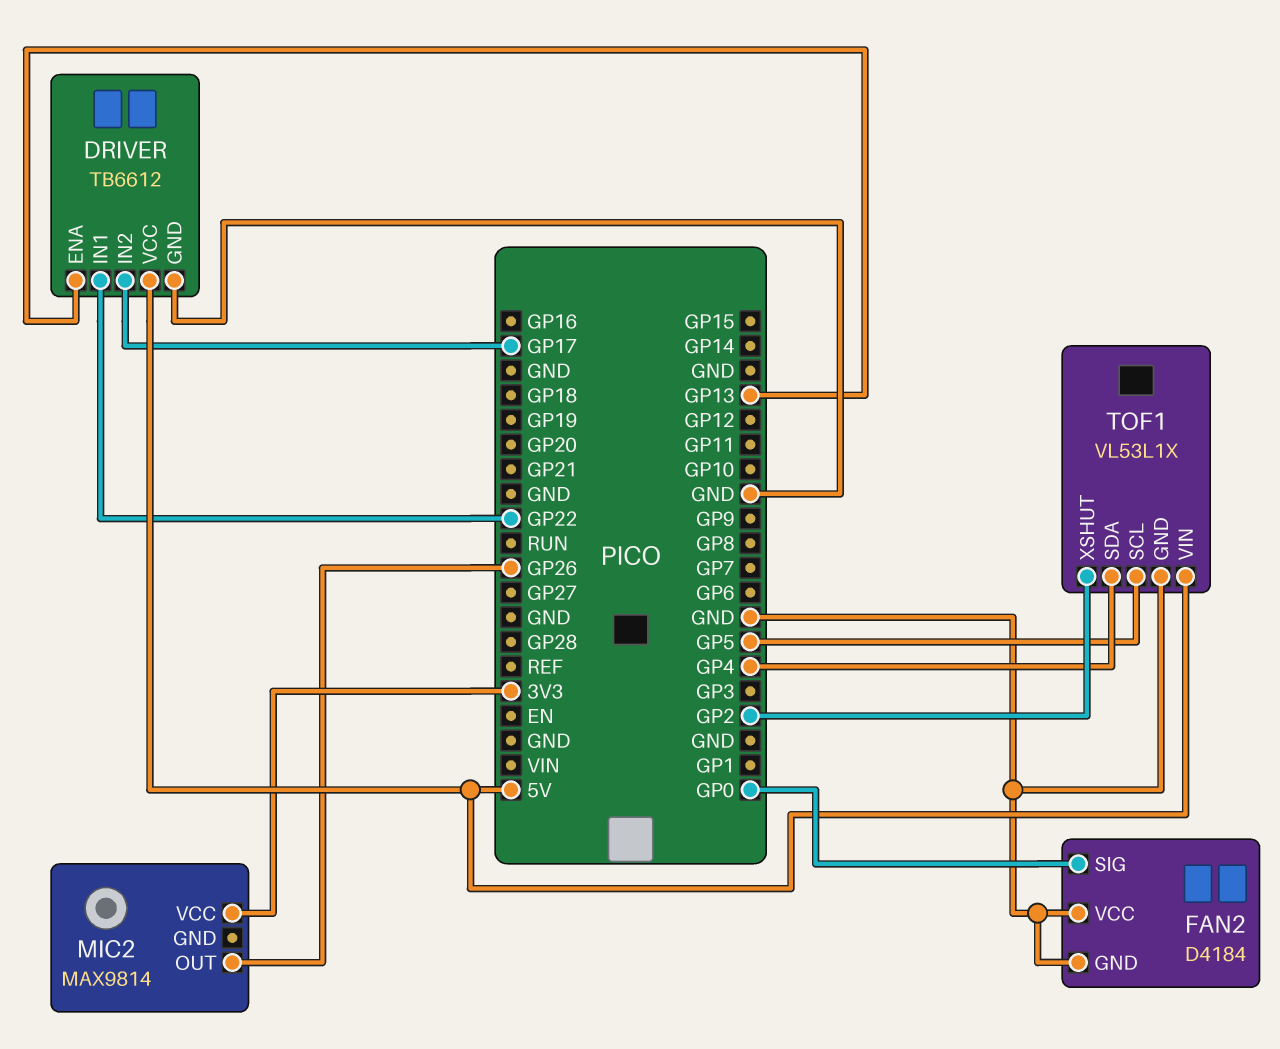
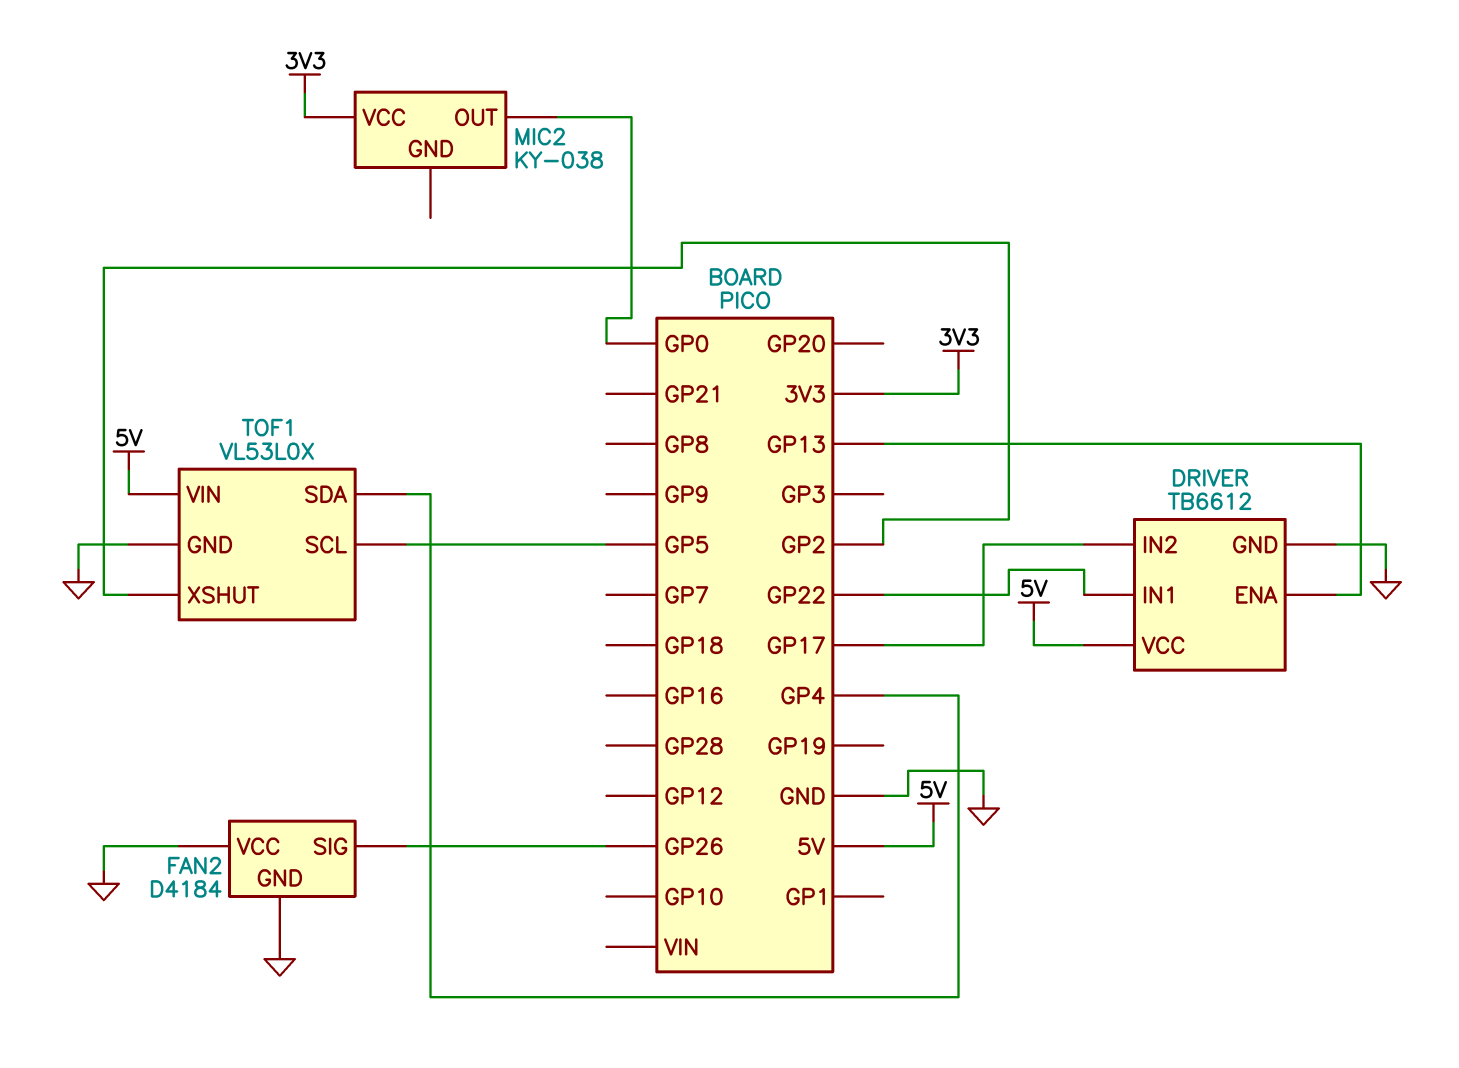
FAN2 pin SIG: GP0 -> GP26
MIC2: MAX9814 -> KY-038
MIC2 pin OUT: GP26 -> GP0
TOF1: VL53L1X -> VL53L0X

